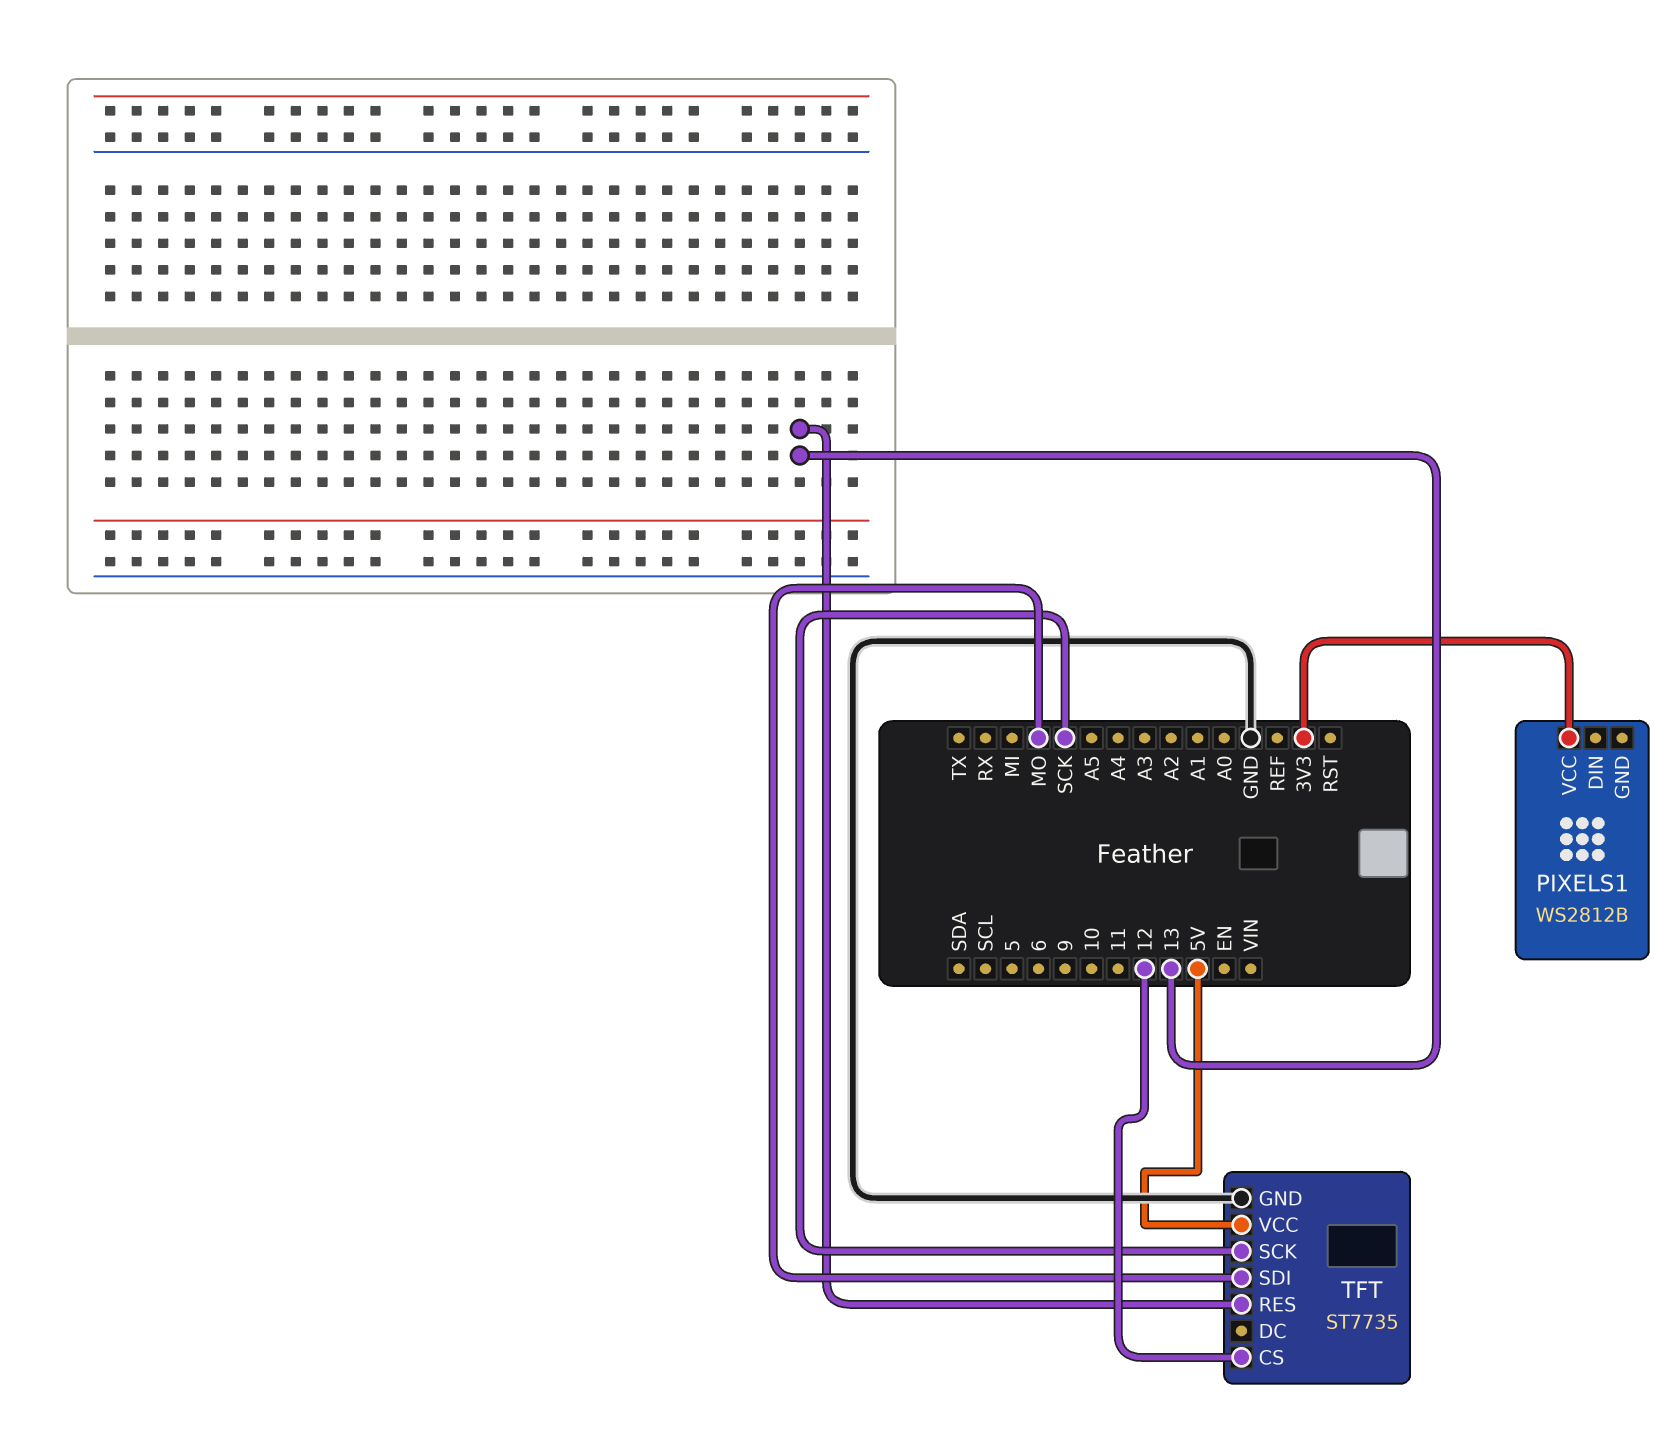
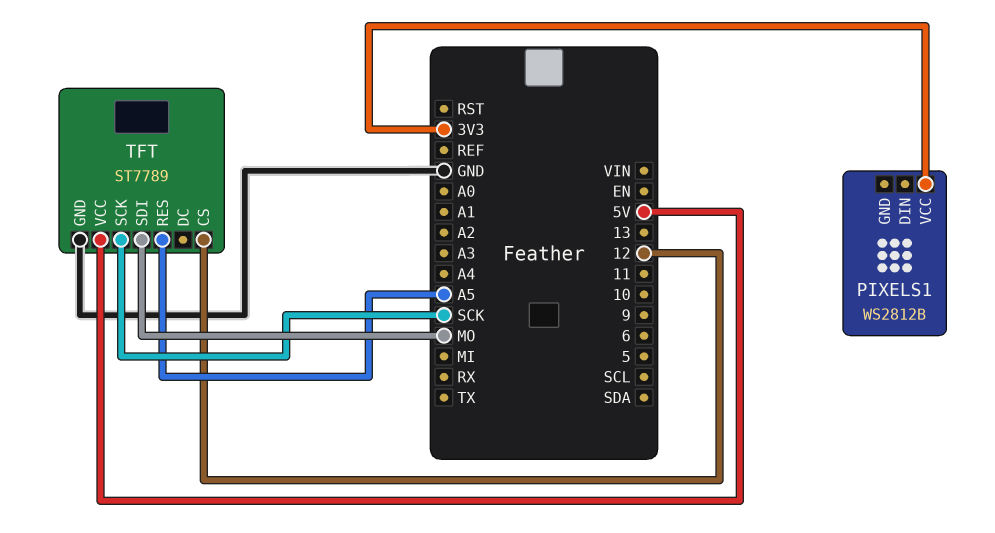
TFT: ST7735 -> ST7789
TFT pin RES: 13 -> A5

